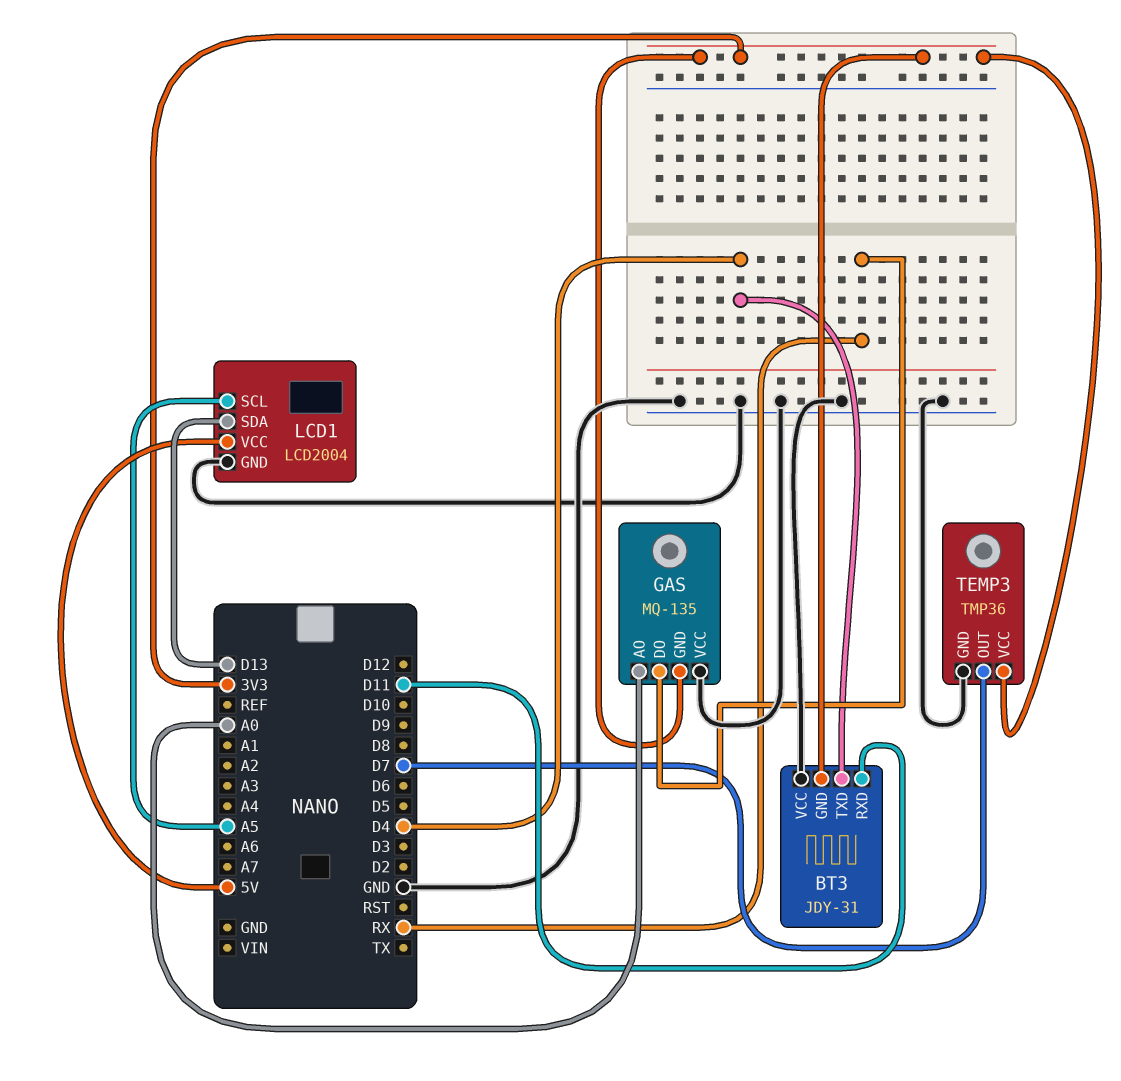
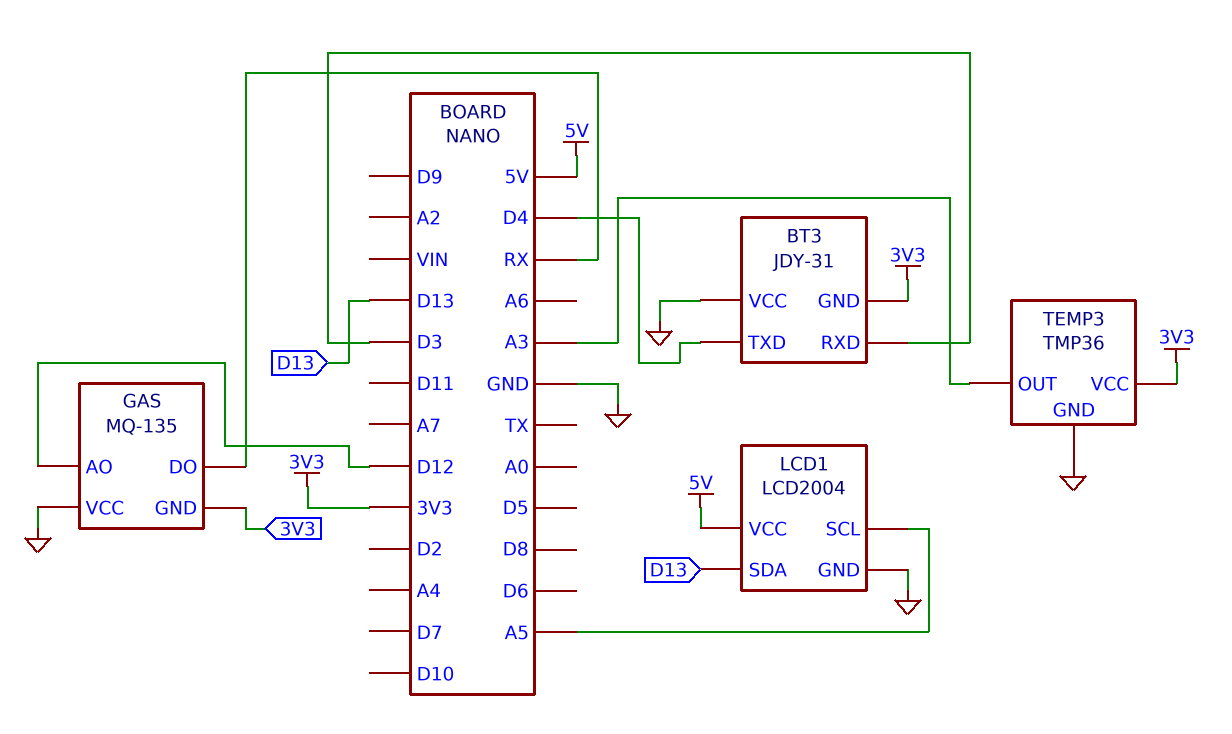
BT3 pin RXD: D11 -> D3
GAS pin AO: A0 -> D12
TEMP3 pin OUT: D7 -> A3

